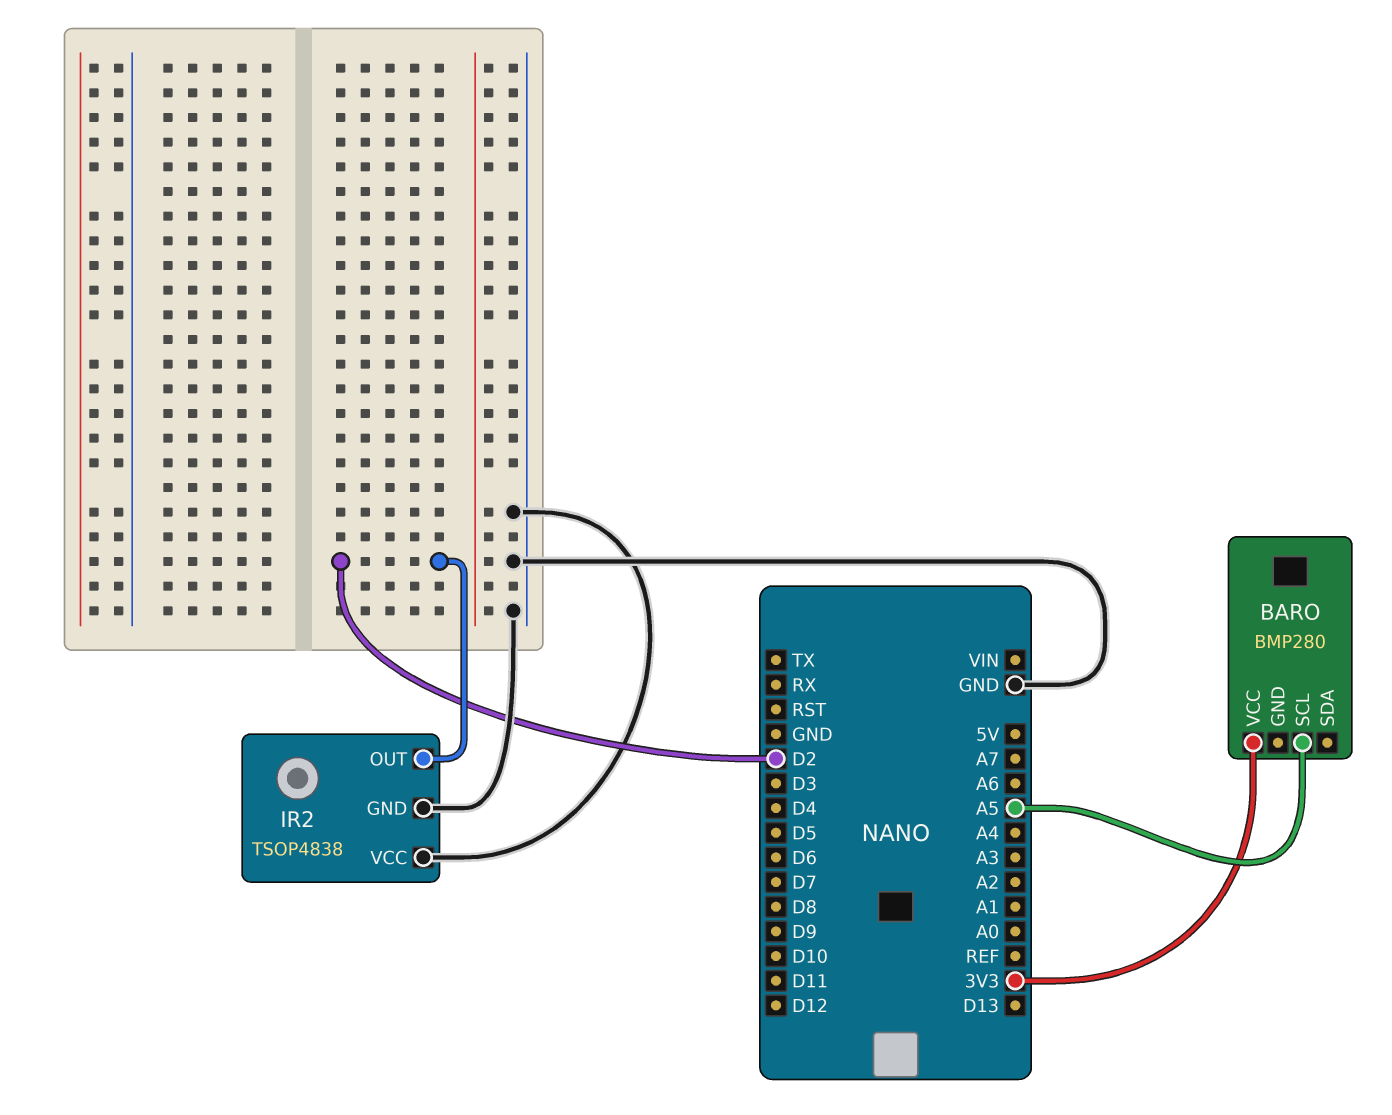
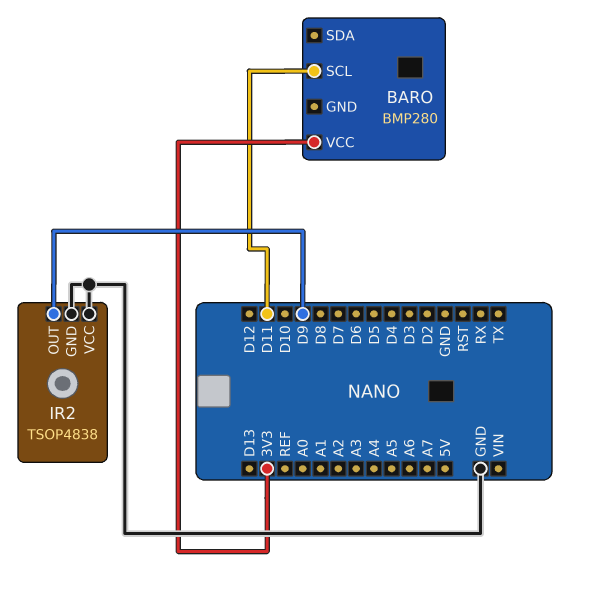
BARO pin SCL: A5 -> D11
IR2 pin OUT: D2 -> D9

